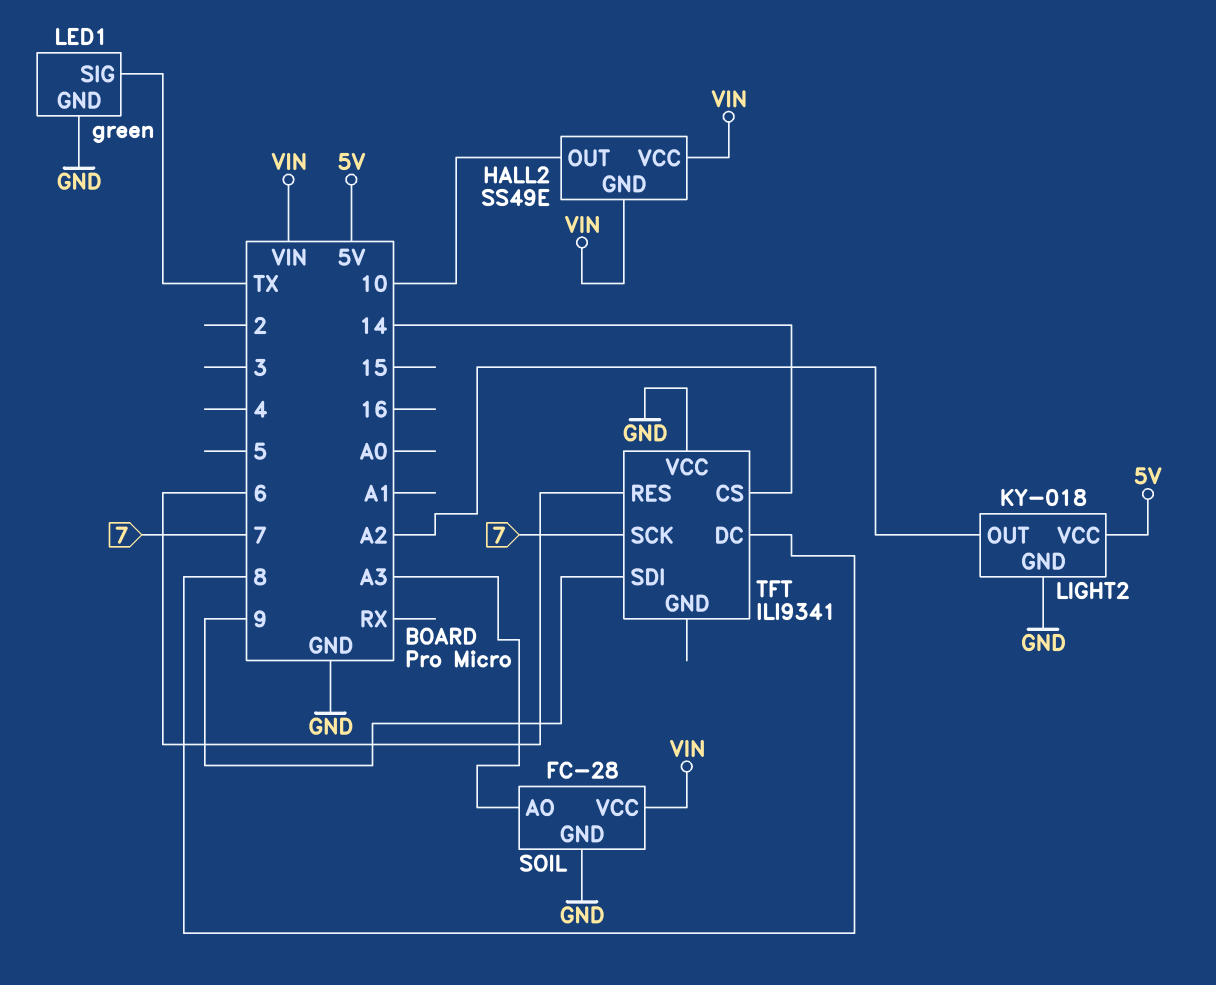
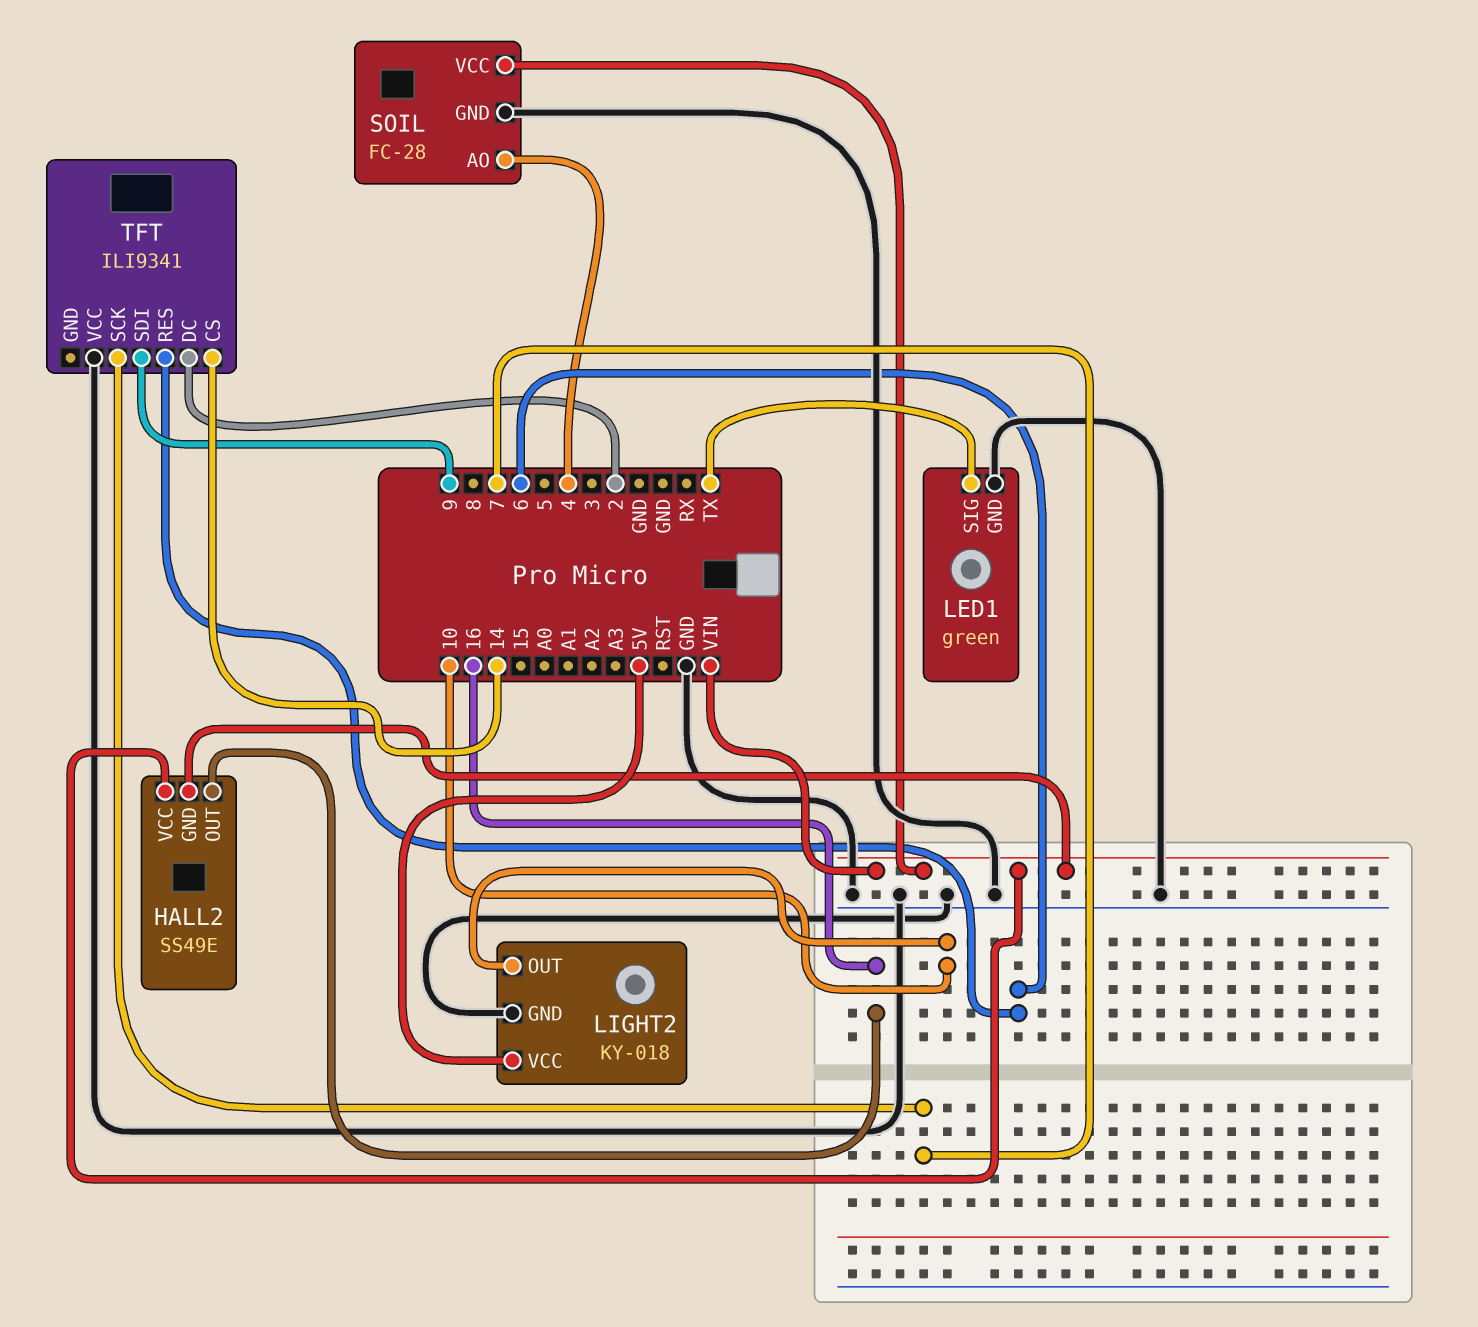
HALL2 pin OUT: 10 -> 16
LIGHT2 pin OUT: A2 -> 10
SOIL pin AO: A3 -> 4
TFT pin DC: 8 -> 2

